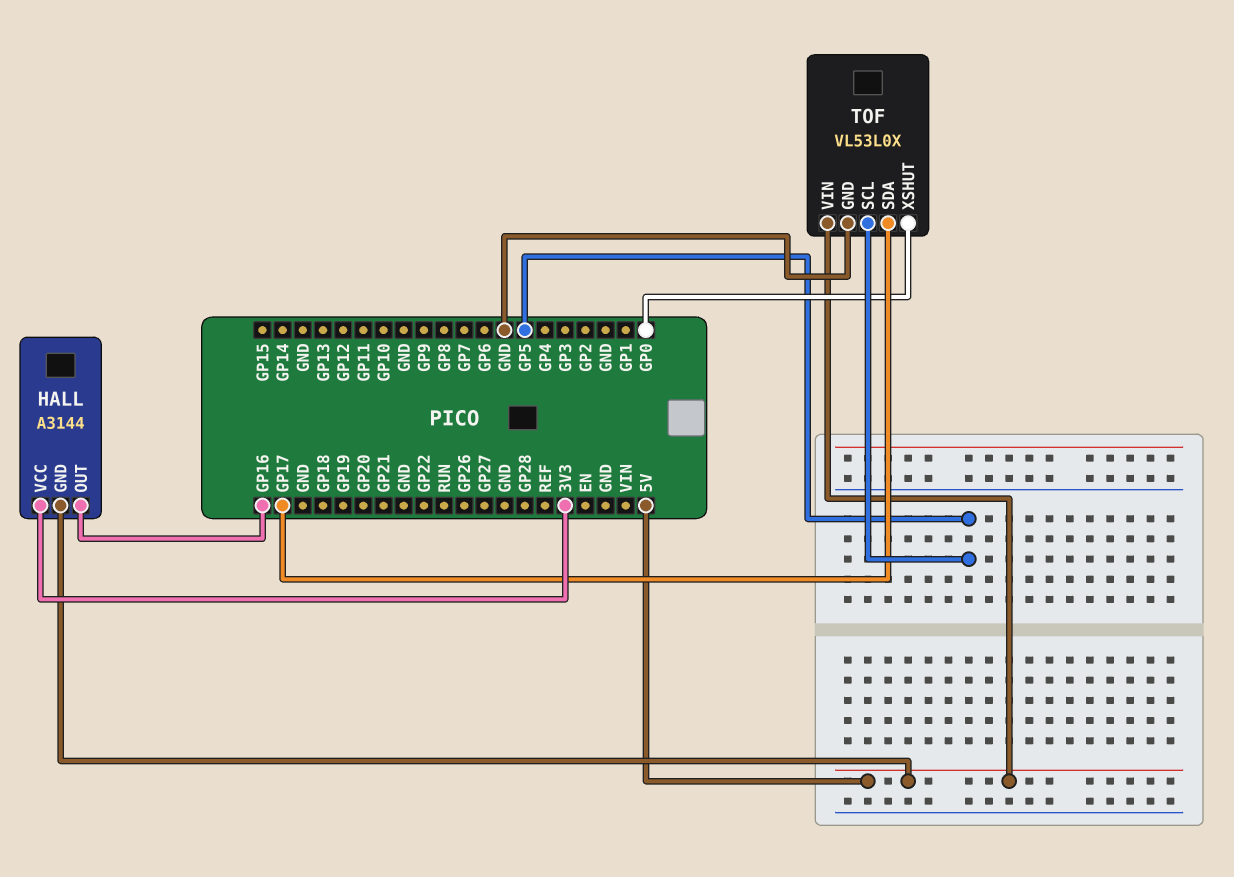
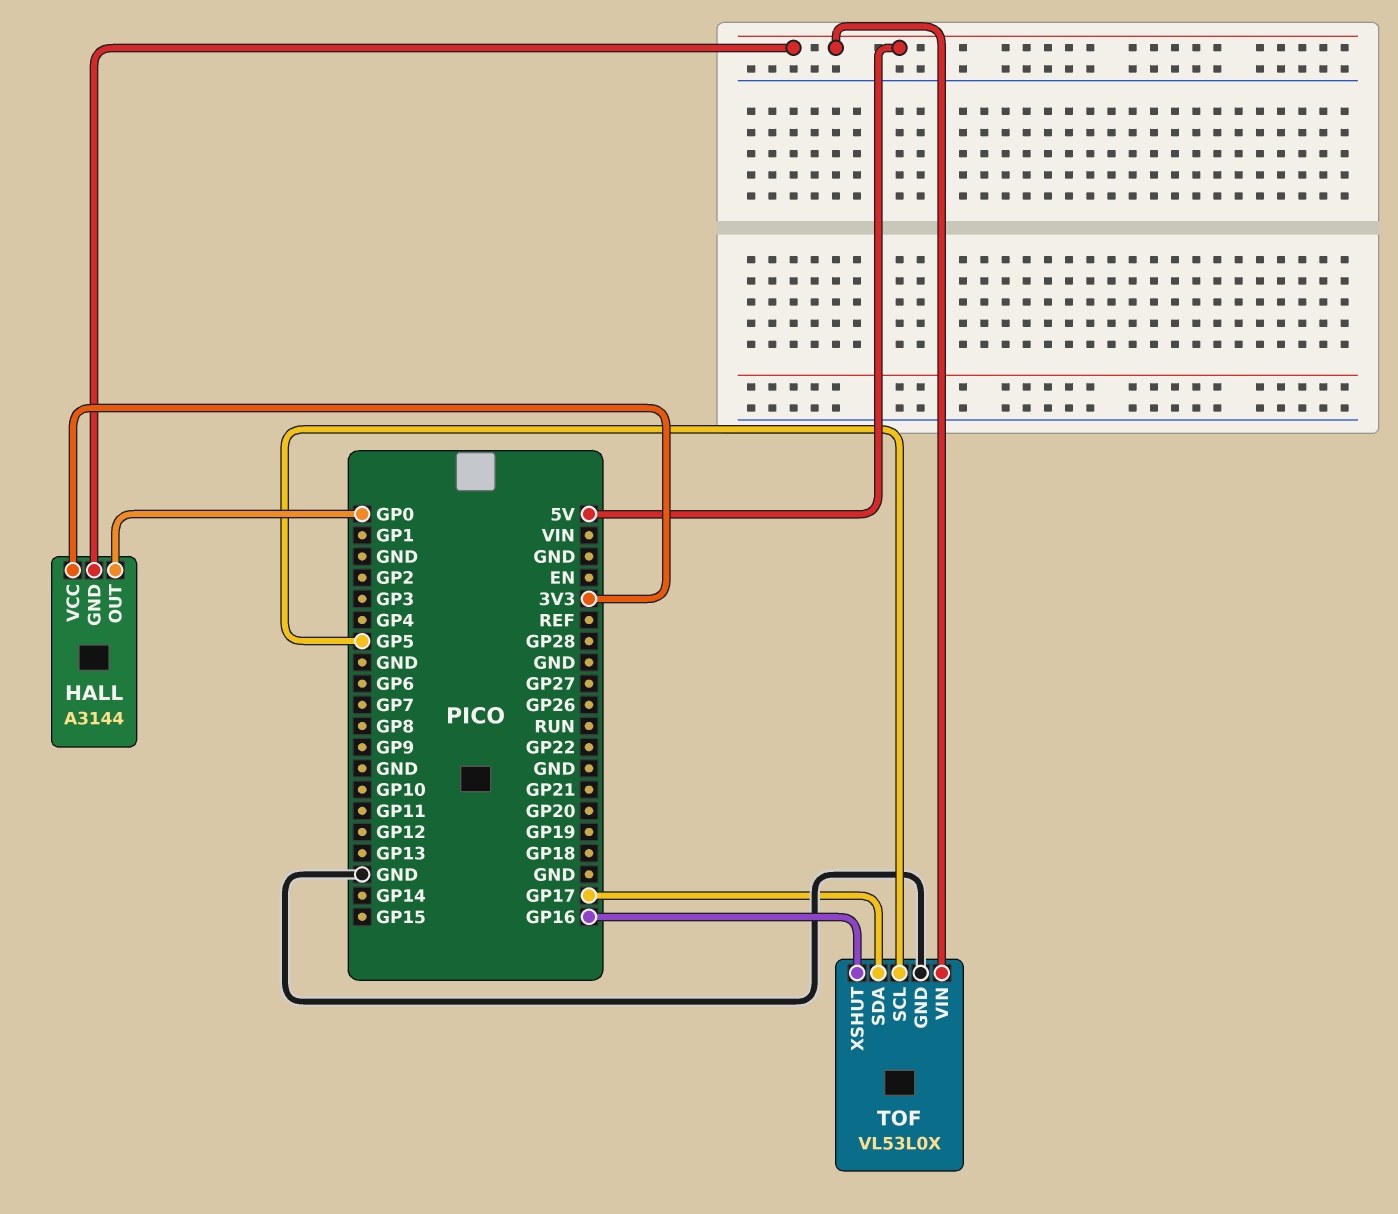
HALL pin OUT: GP16 -> GP0
TOF pin XSHUT: GP0 -> GP16

